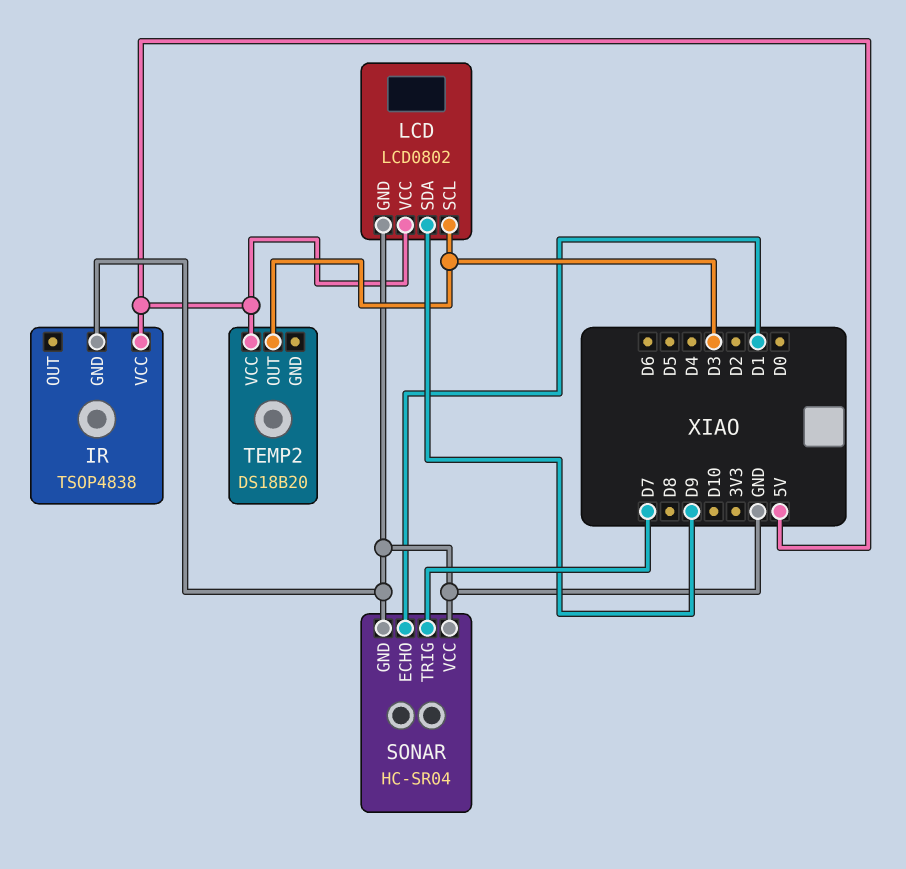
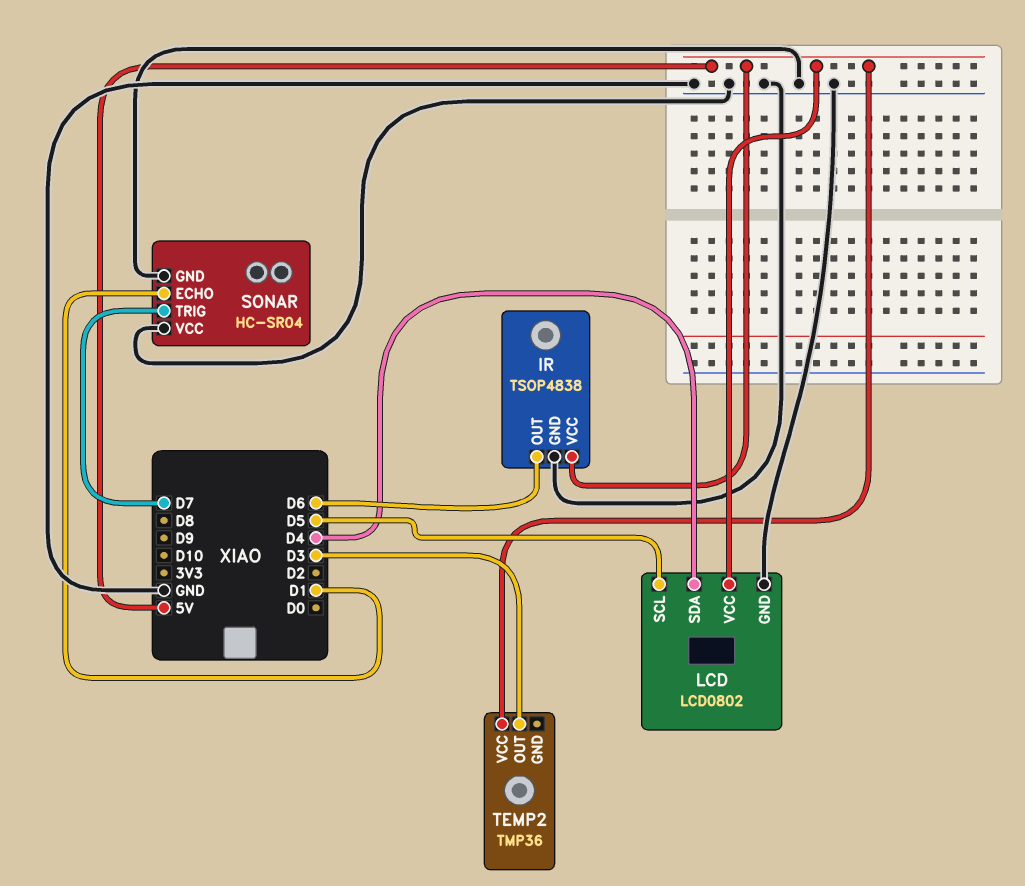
IR pin OUT: none -> D6
LCD pin SCL: D3 -> D5
LCD pin SDA: D9 -> D4
TEMP2: DS18B20 -> TMP36

